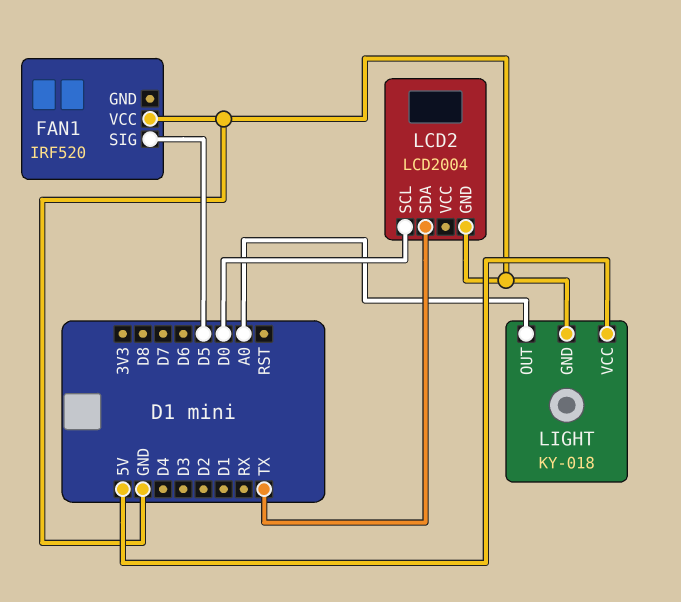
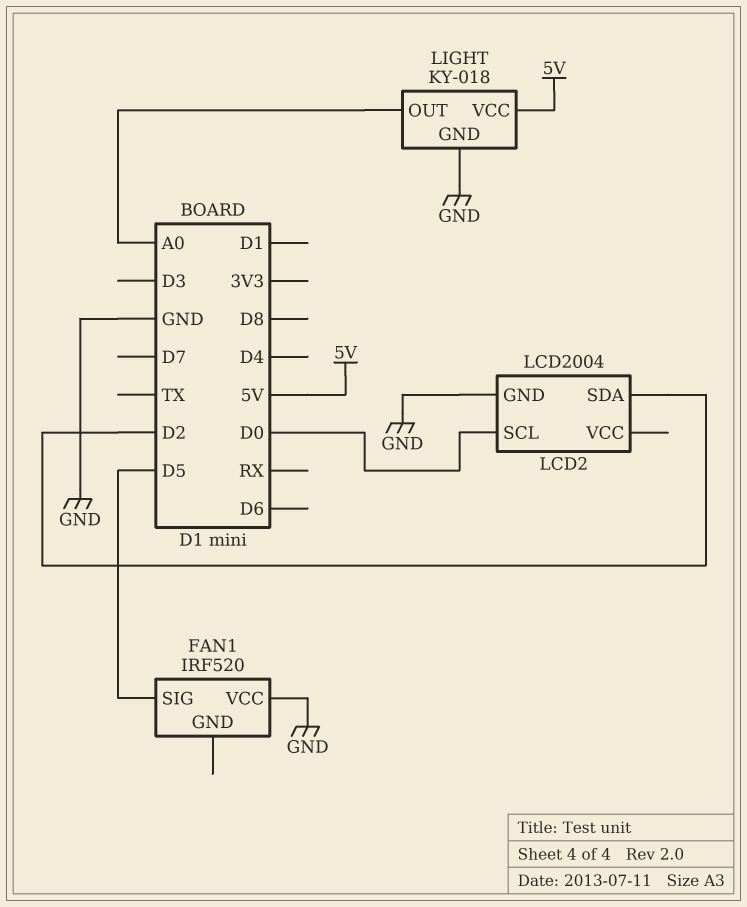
LCD2 pin SDA: TX -> D2

